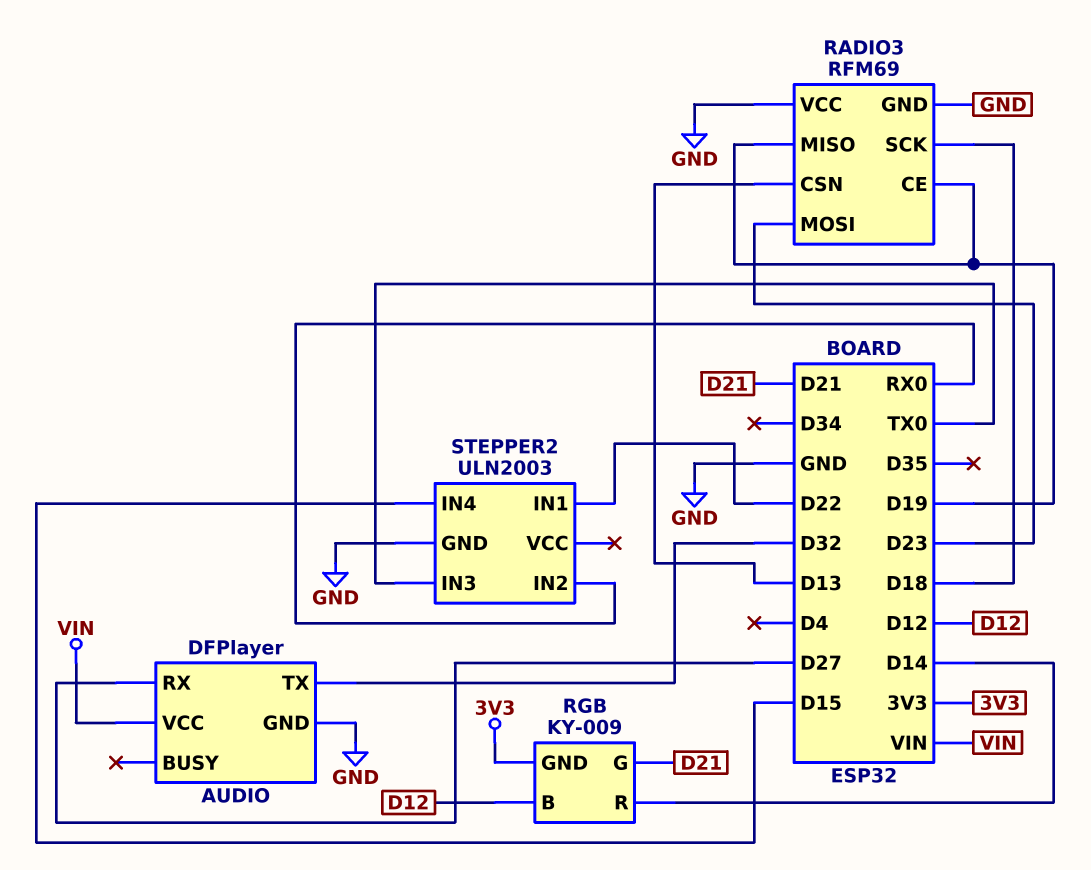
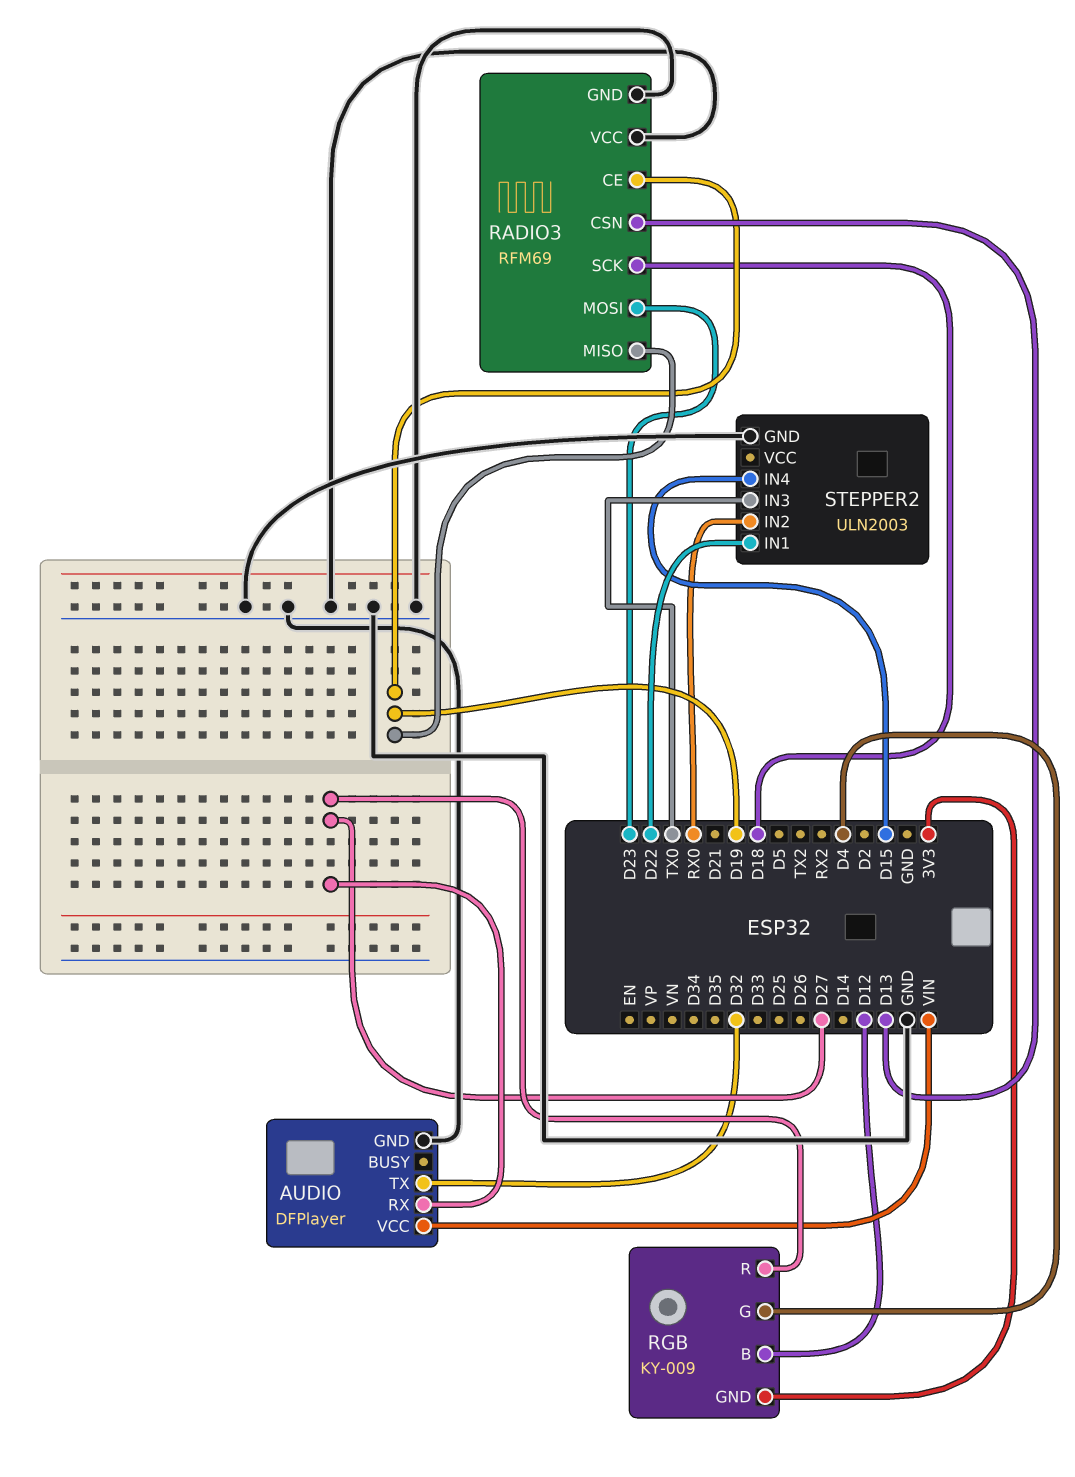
RGB pin G: D21 -> D4
RGB pin R: D14 -> D27

